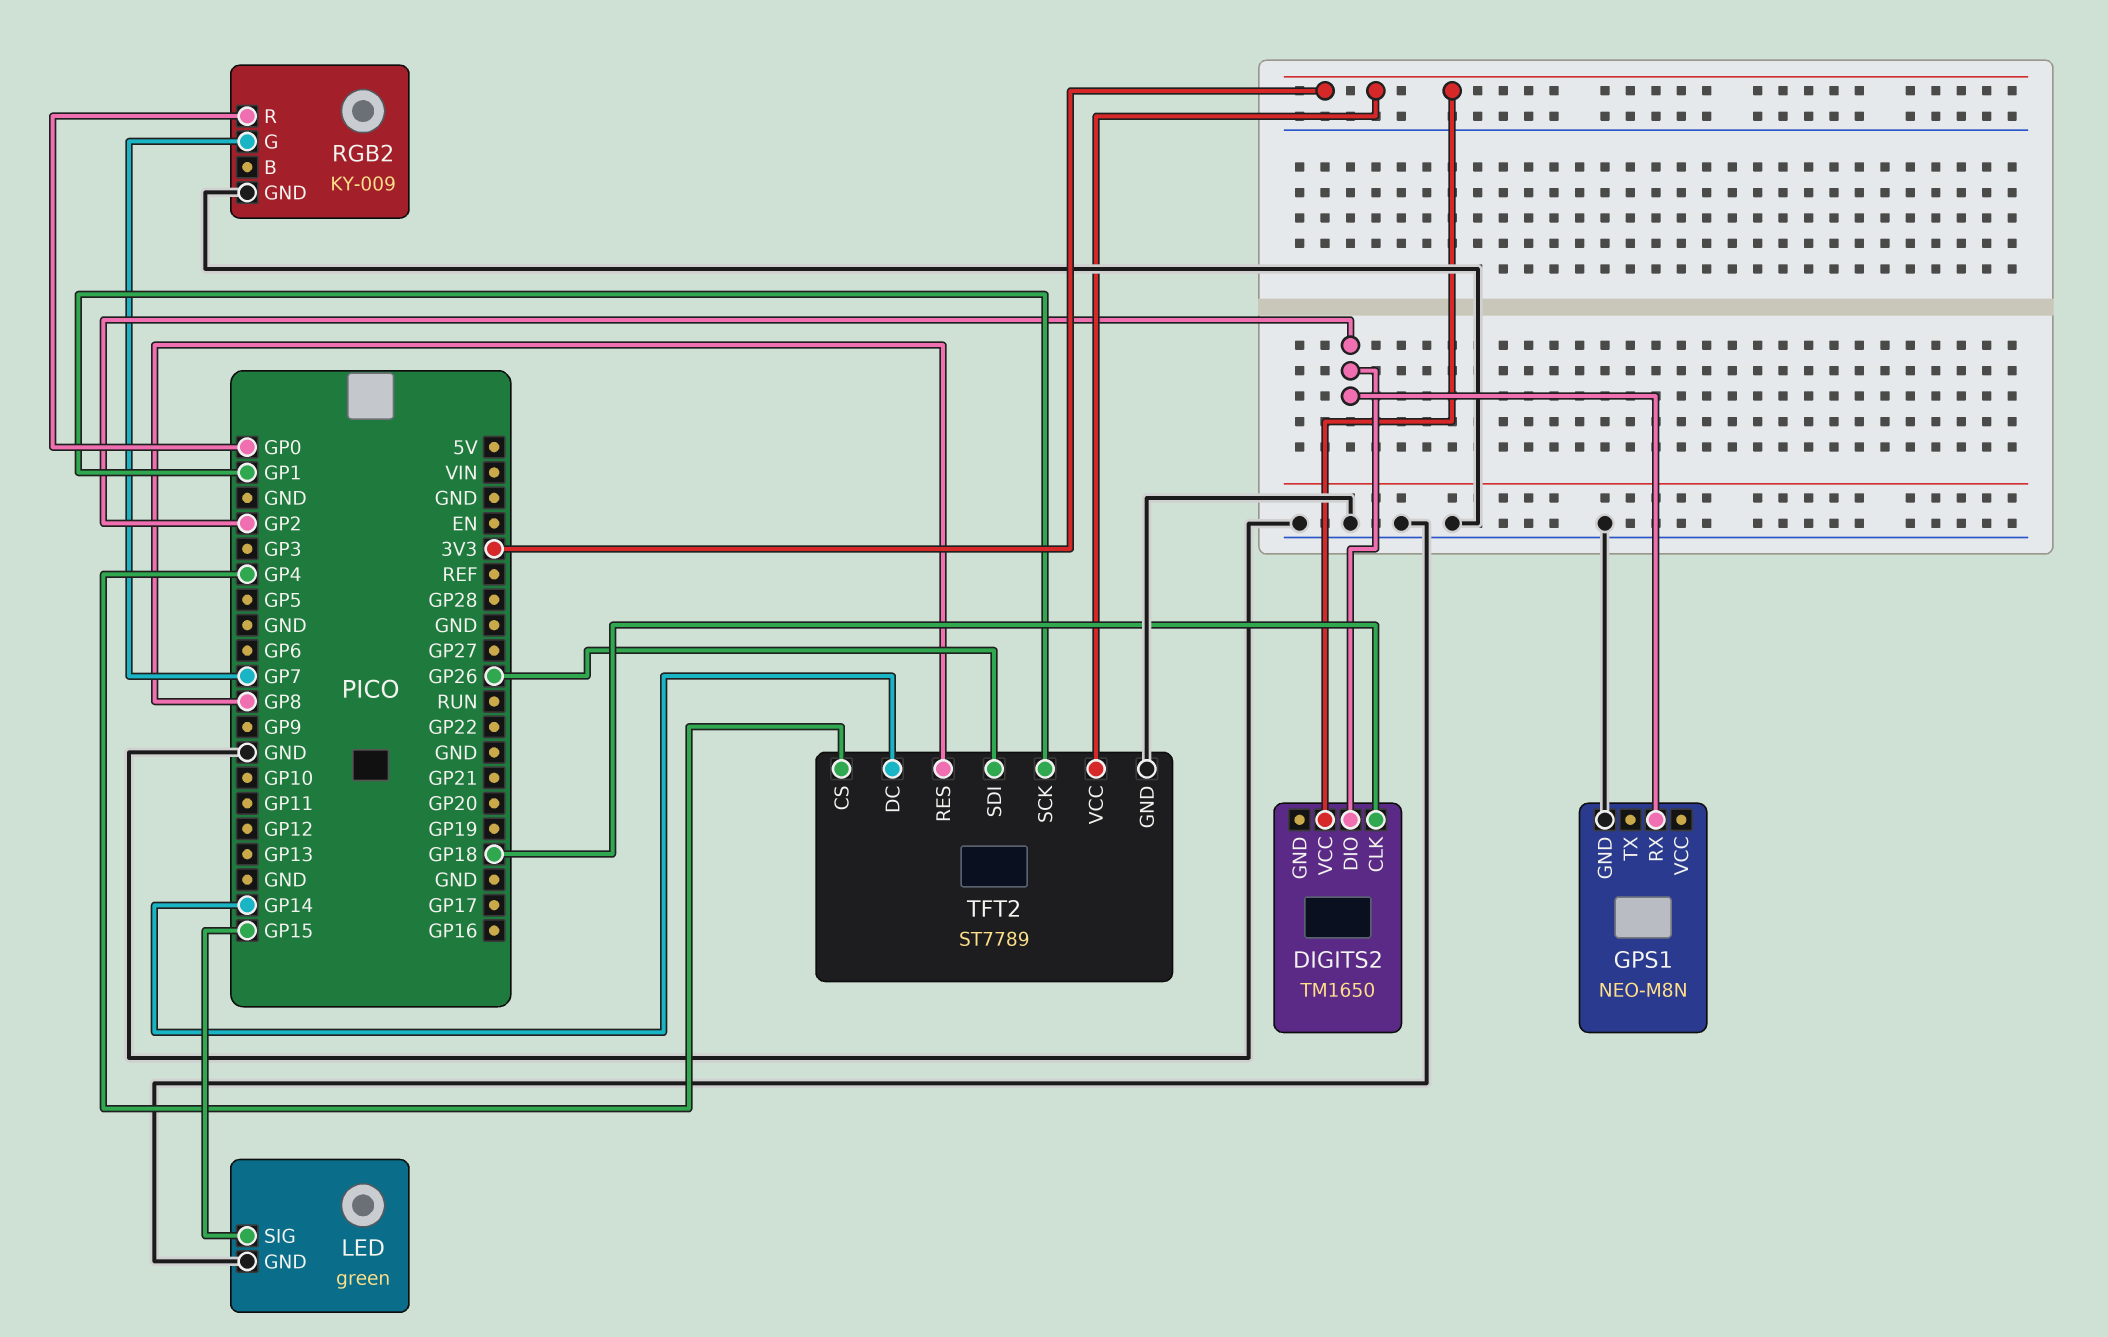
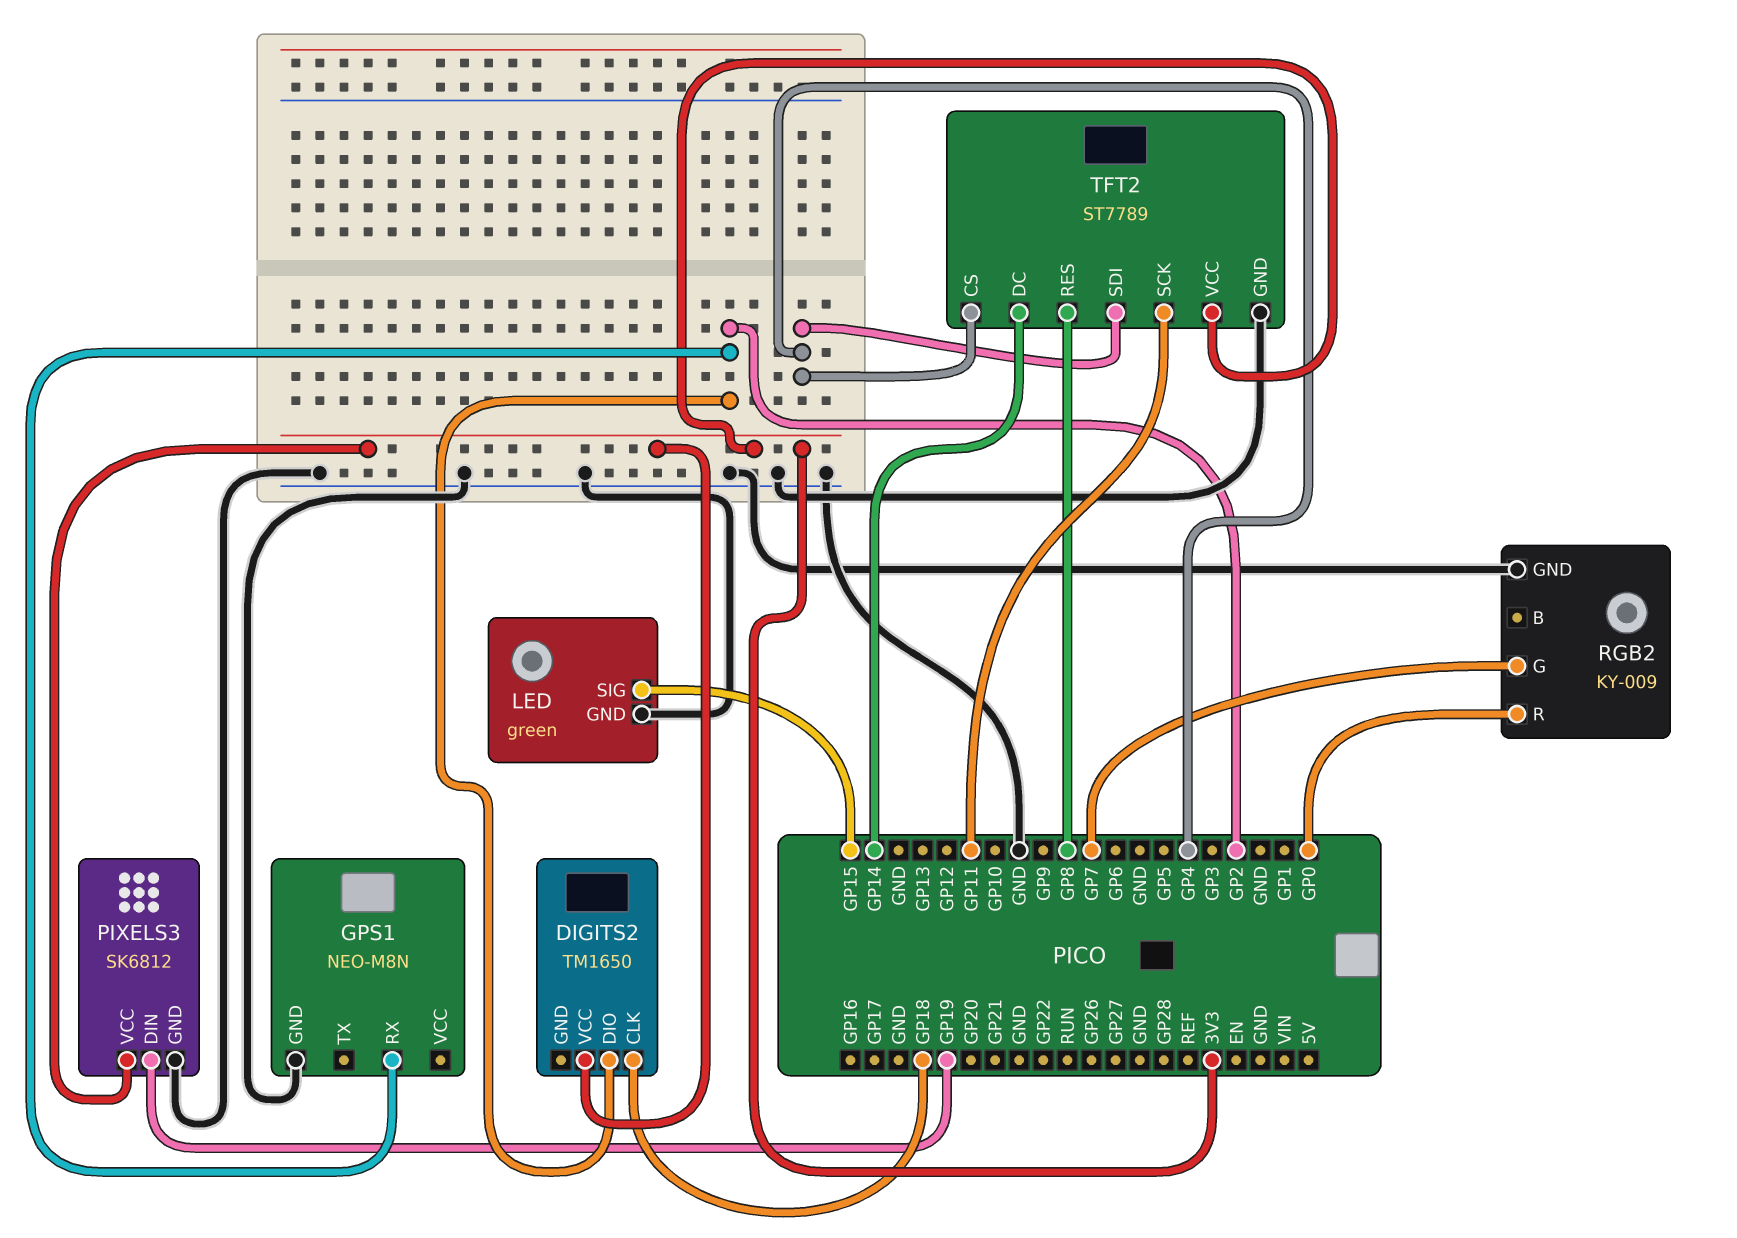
PIXELS3: none -> SK6812
PIXELS3 pin DIN: none -> GP19
PIXELS3 pin GND: none -> GND
PIXELS3 pin VCC: none -> 3V3
TFT2 pin SCK: GP1 -> GP11
TFT2 pin SDI: GP26 -> GP4

